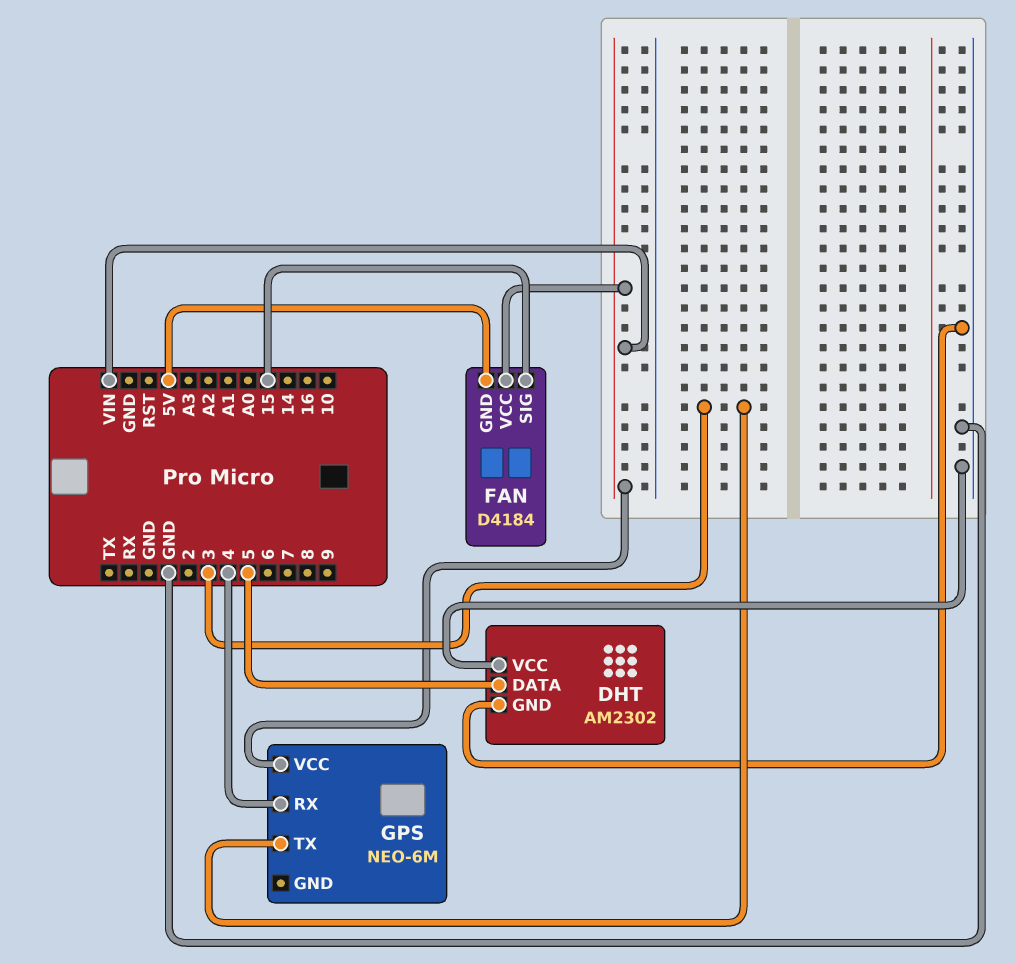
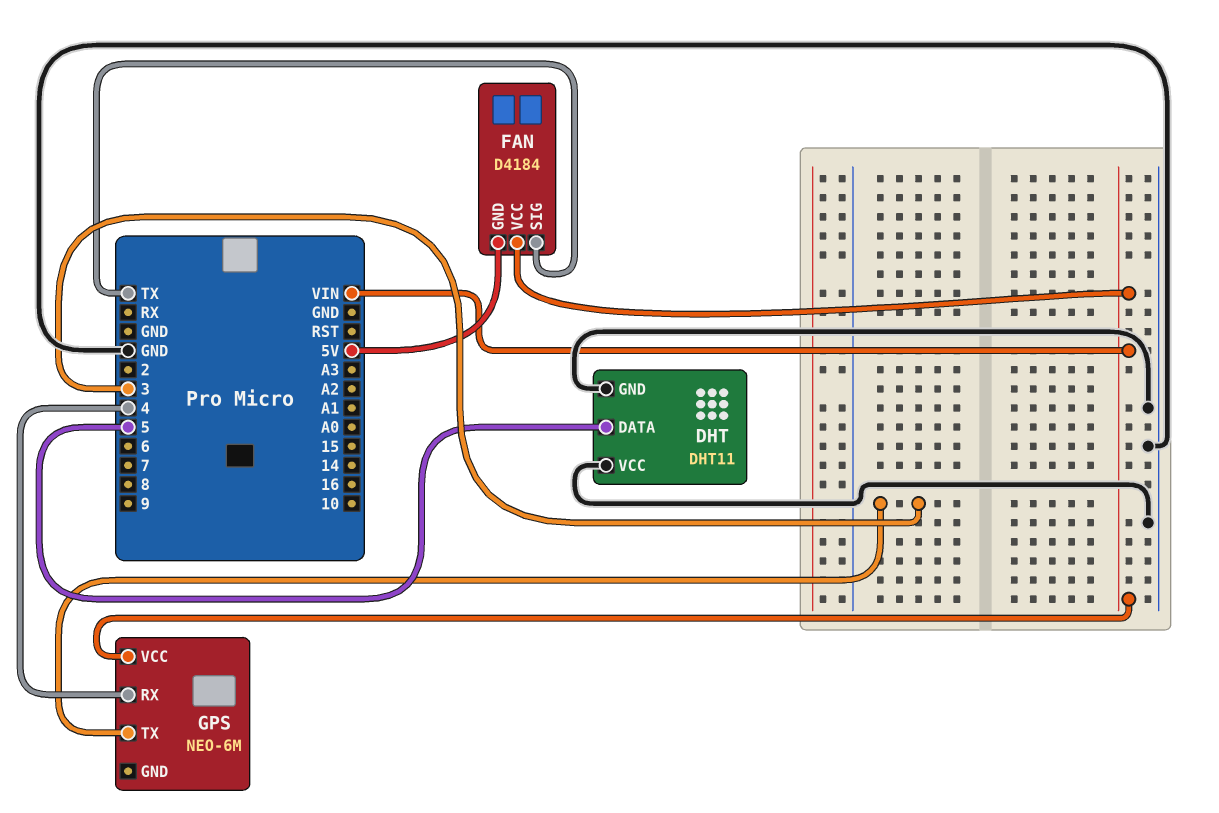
DHT: AM2302 -> DHT11
FAN pin SIG: 15 -> TX

